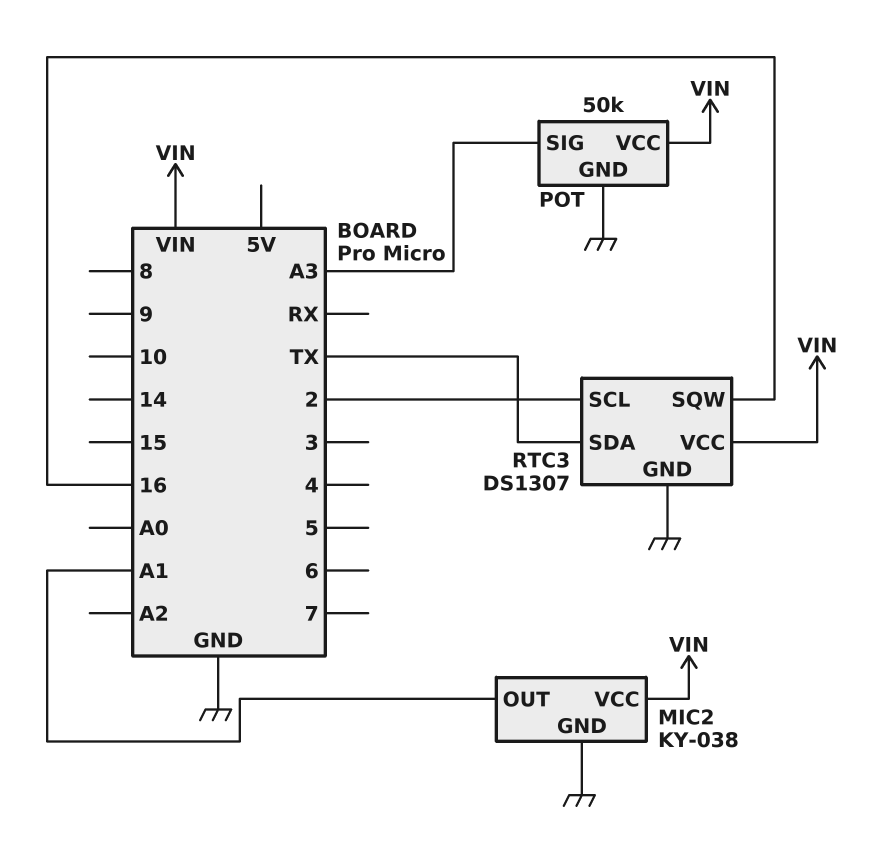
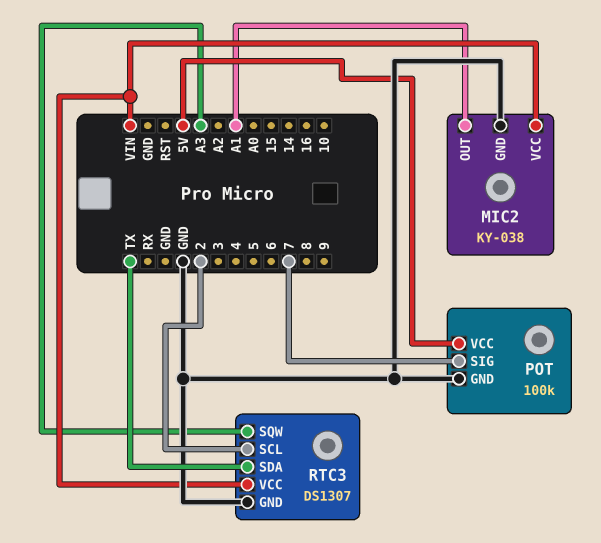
POT: 50k -> 100k
POT pin SIG: A3 -> 7
POT pin VCC: VIN -> 5V
RTC3 pin SQW: 16 -> A3

